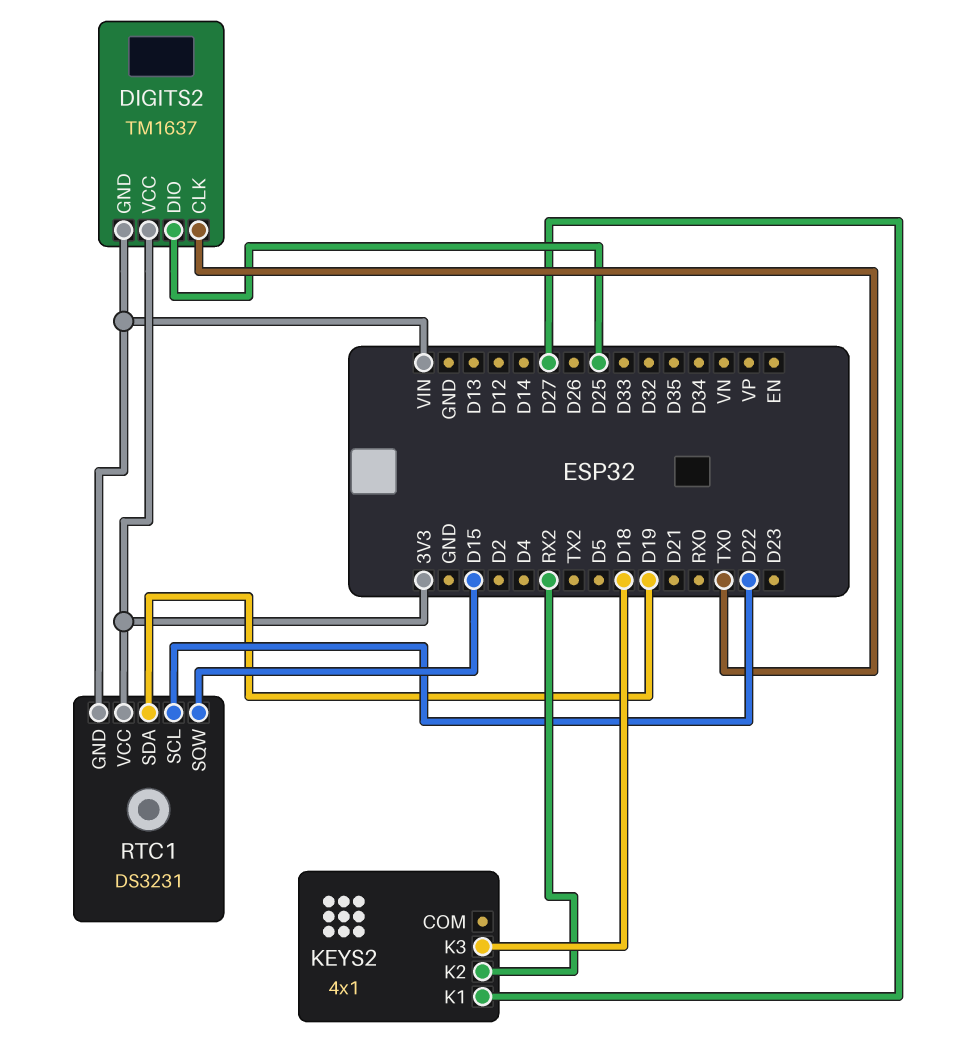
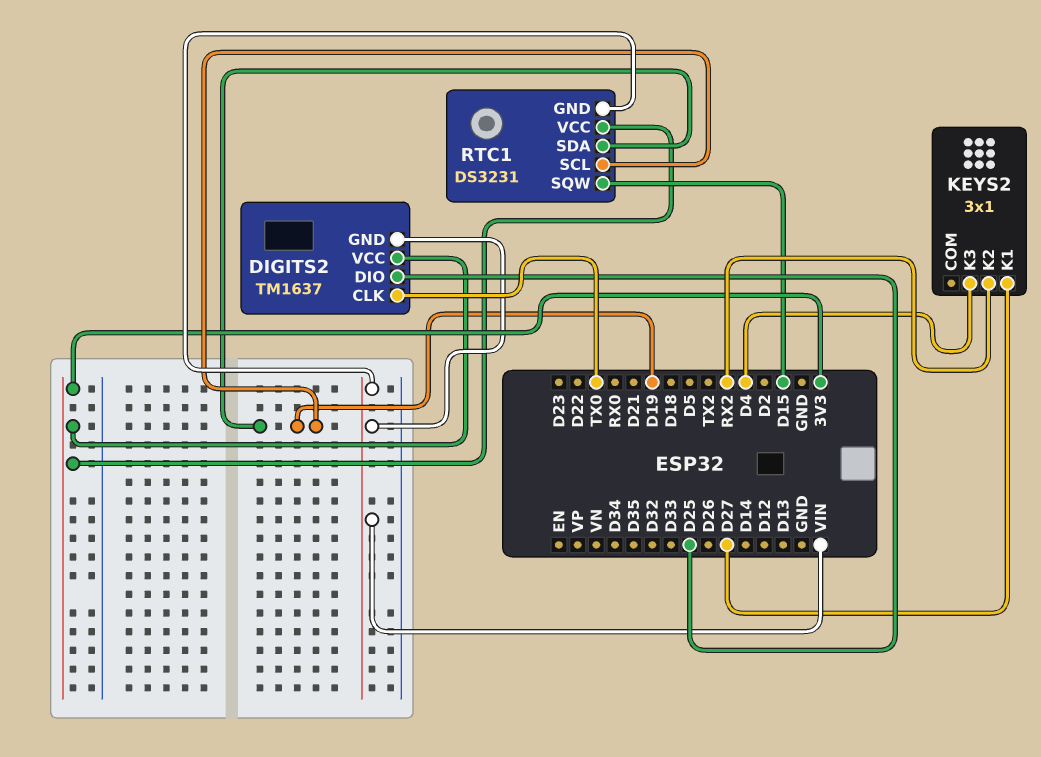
KEYS2: 4x1 -> 3x1
KEYS2 pin K3: D18 -> D4
RTC1 pin SCL: D22 -> D19

